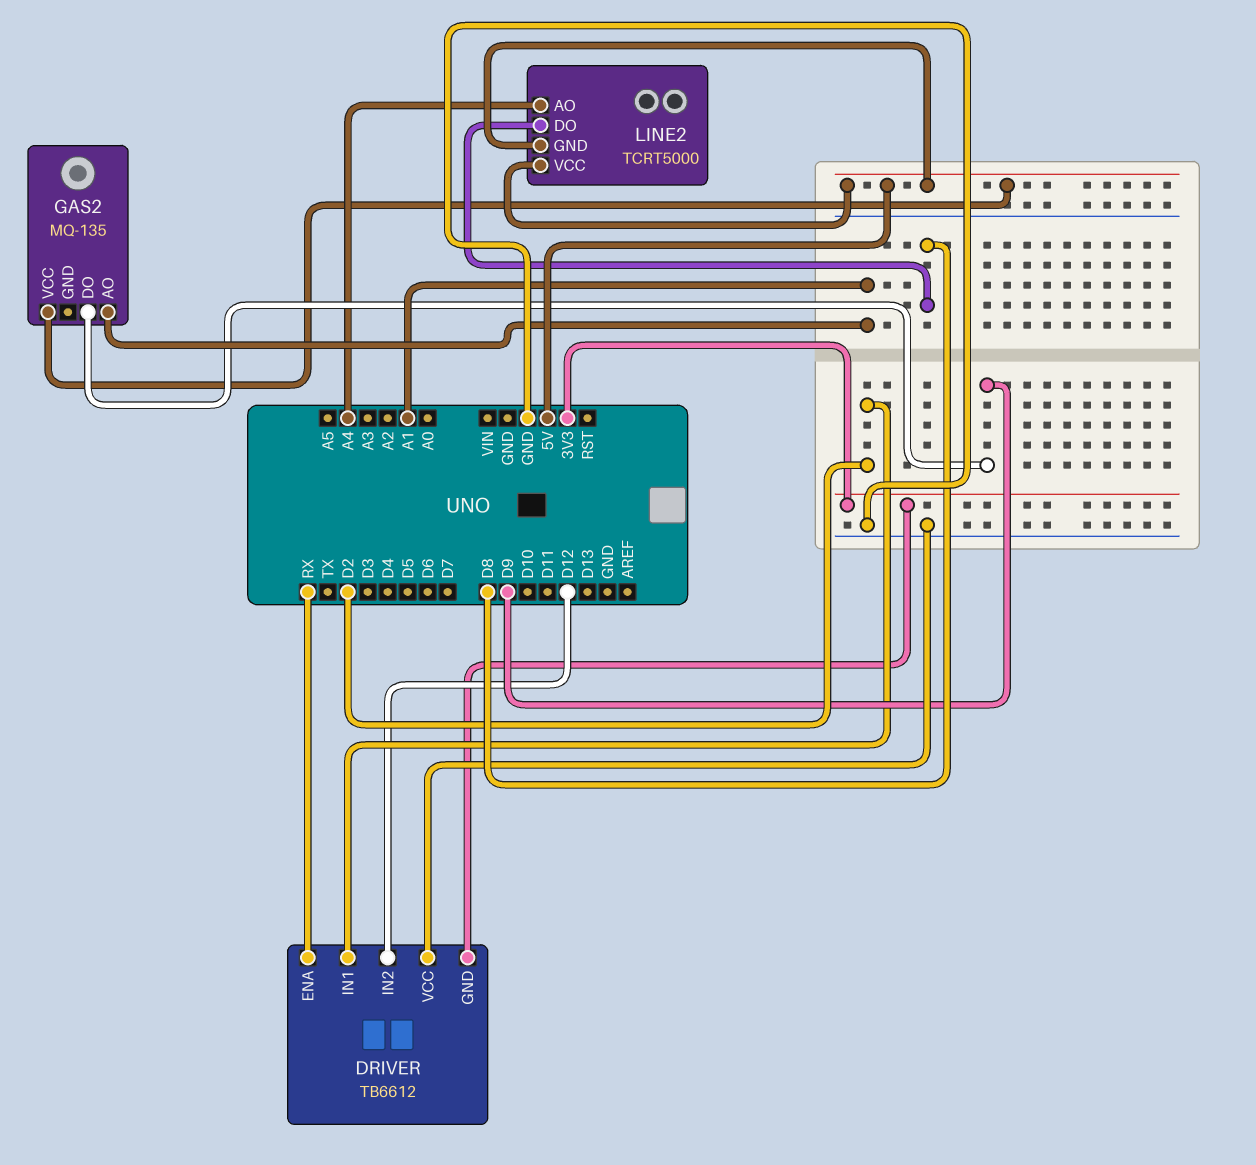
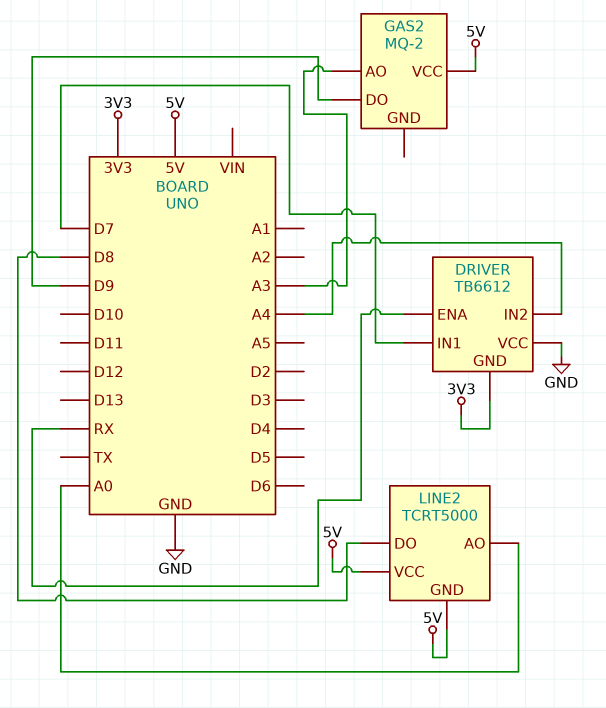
DRIVER pin IN1: D2 -> D7
DRIVER pin IN2: D12 -> A4
GAS2: MQ-135 -> MQ-2
GAS2 pin AO: A1 -> A3
LINE2 pin AO: A4 -> A0

